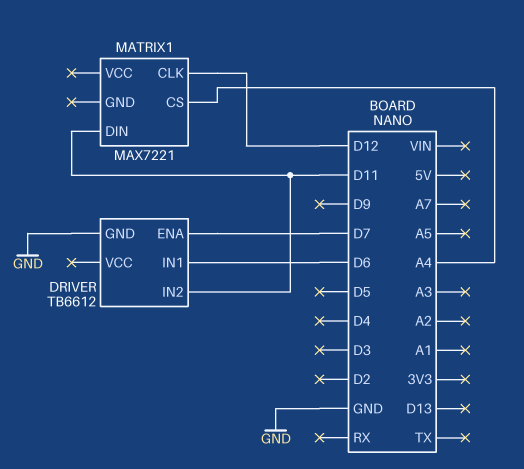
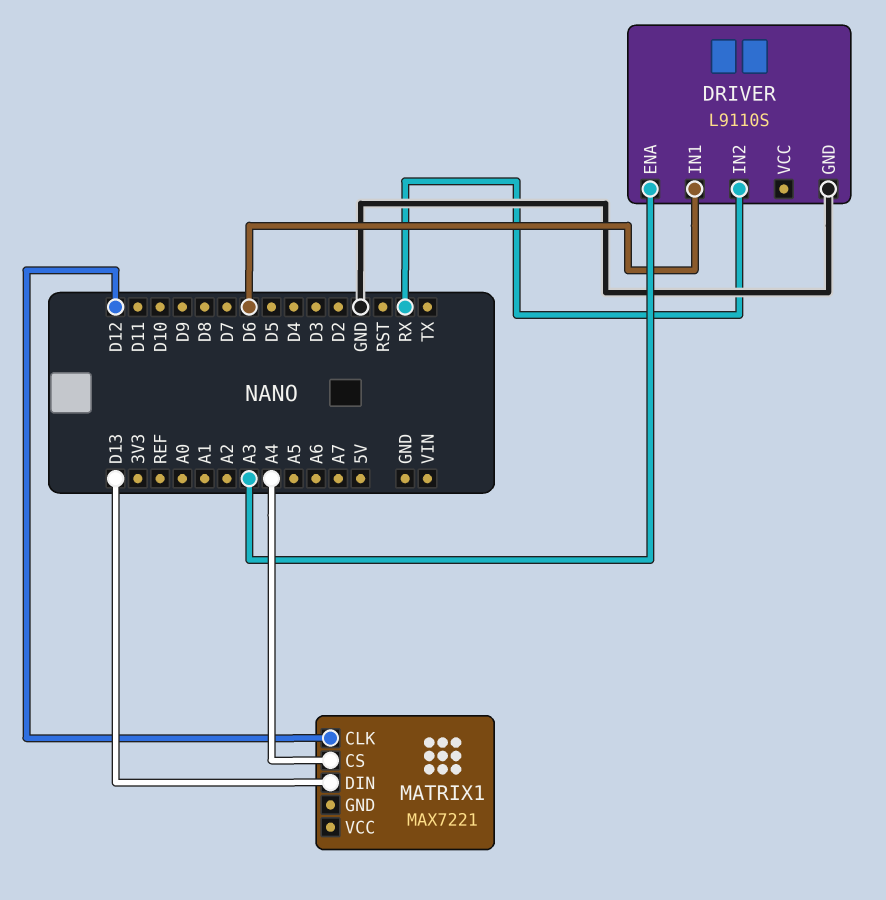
DRIVER: TB6612 -> L9110S
DRIVER pin ENA: D7 -> A3
DRIVER pin IN2: D11 -> RX
MATRIX1 pin DIN: D11 -> D13

